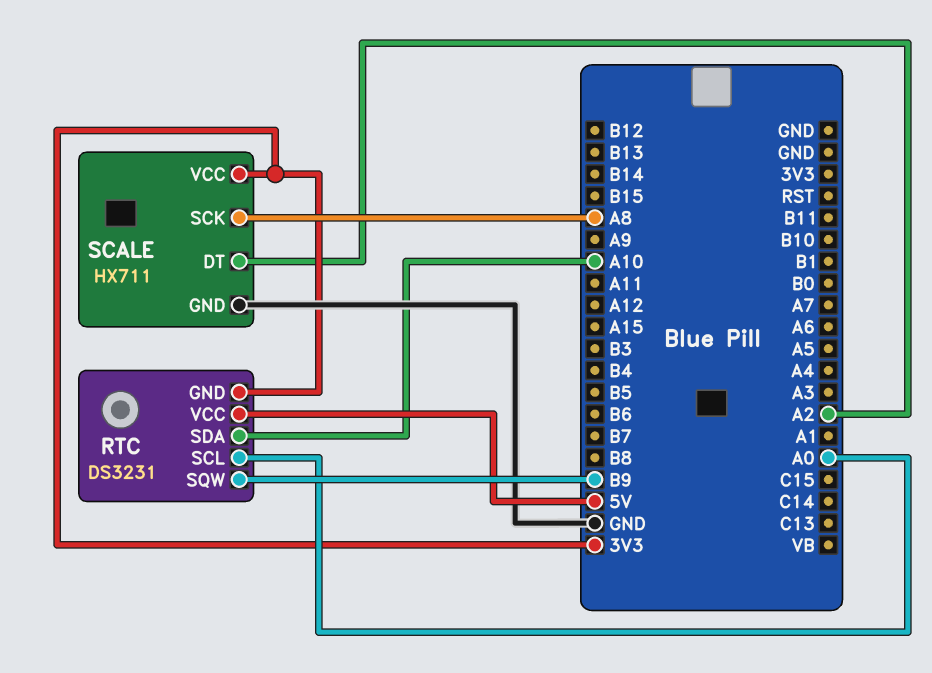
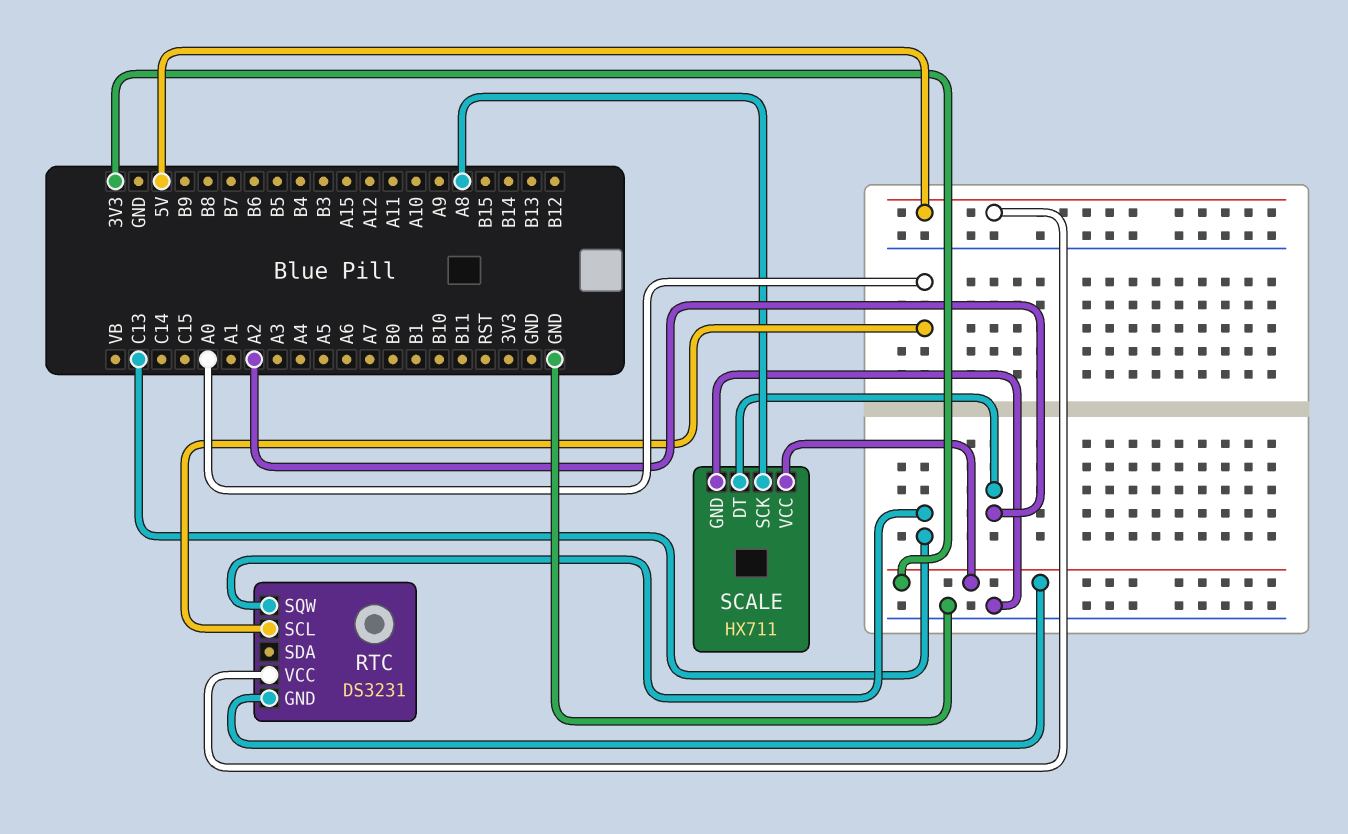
RTC pin SDA: A10 -> none
RTC pin SQW: B9 -> C13

